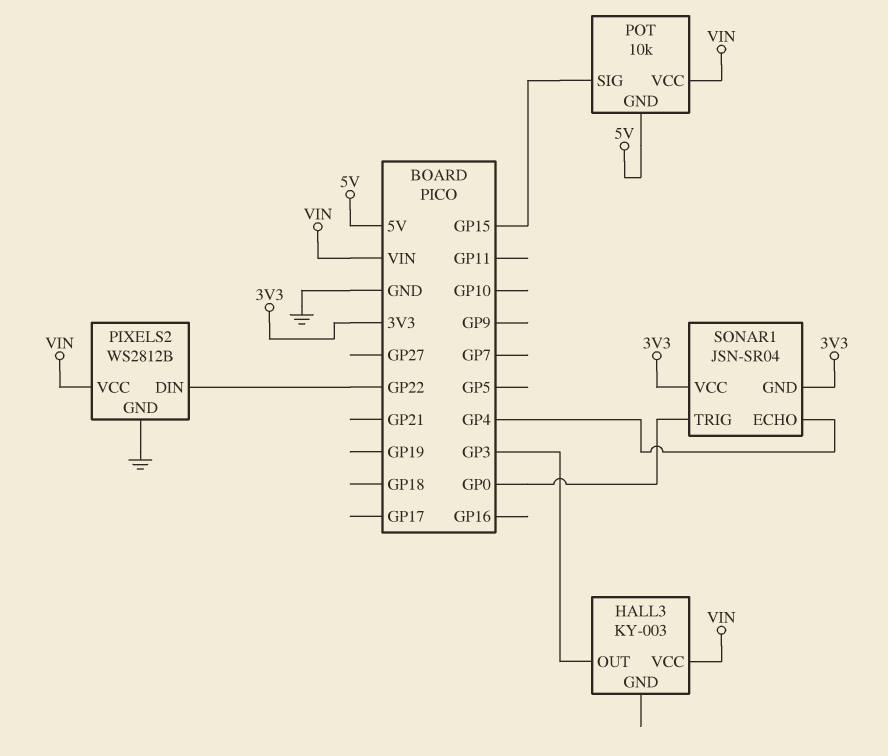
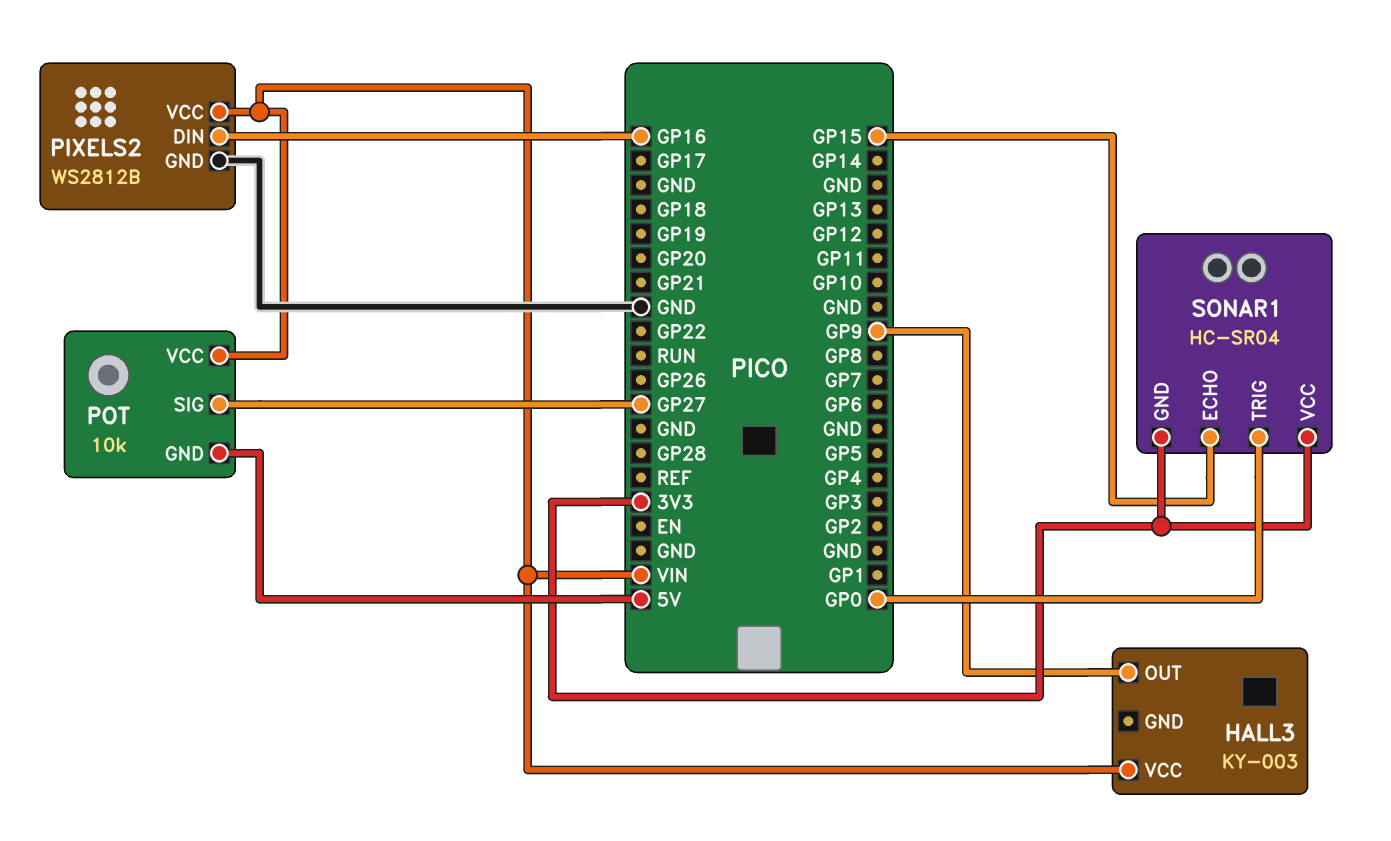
HALL3 pin OUT: GP3 -> GP9
PIXELS2 pin DIN: GP22 -> GP16
POT pin SIG: GP15 -> GP27
SONAR1: JSN-SR04 -> HC-SR04
SONAR1 pin ECHO: GP4 -> GP15

